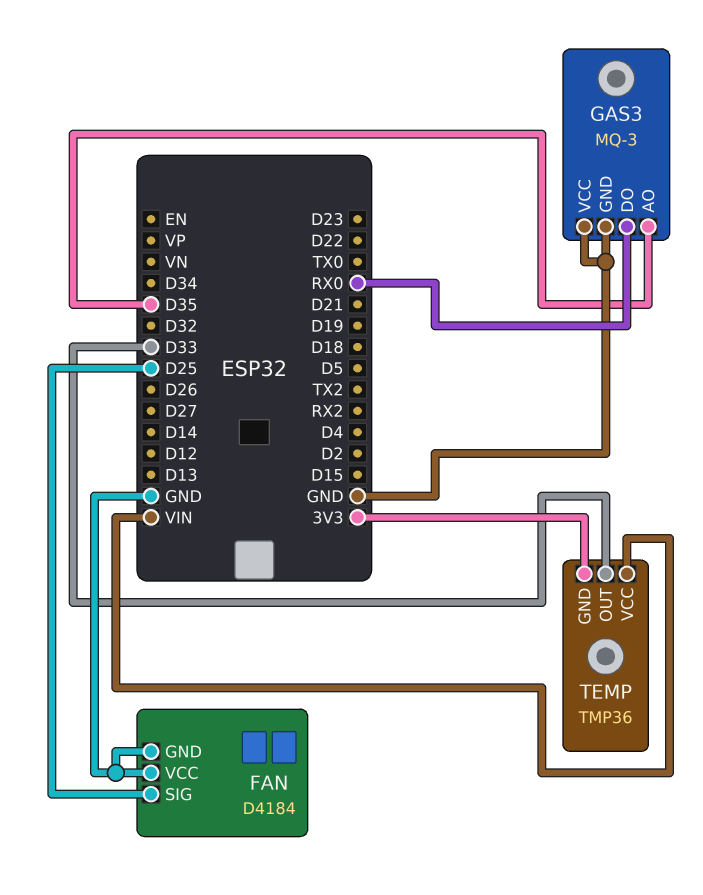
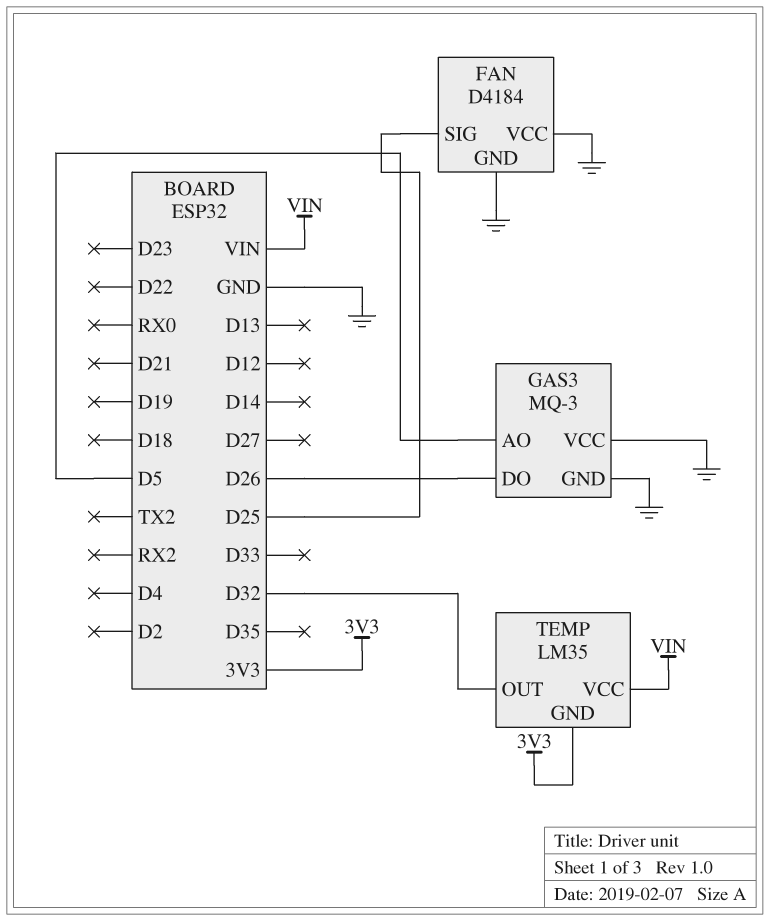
GAS3 pin AO: D35 -> D5
GAS3 pin DO: RX0 -> D26
TEMP: TMP36 -> LM35
TEMP pin OUT: D33 -> D32

